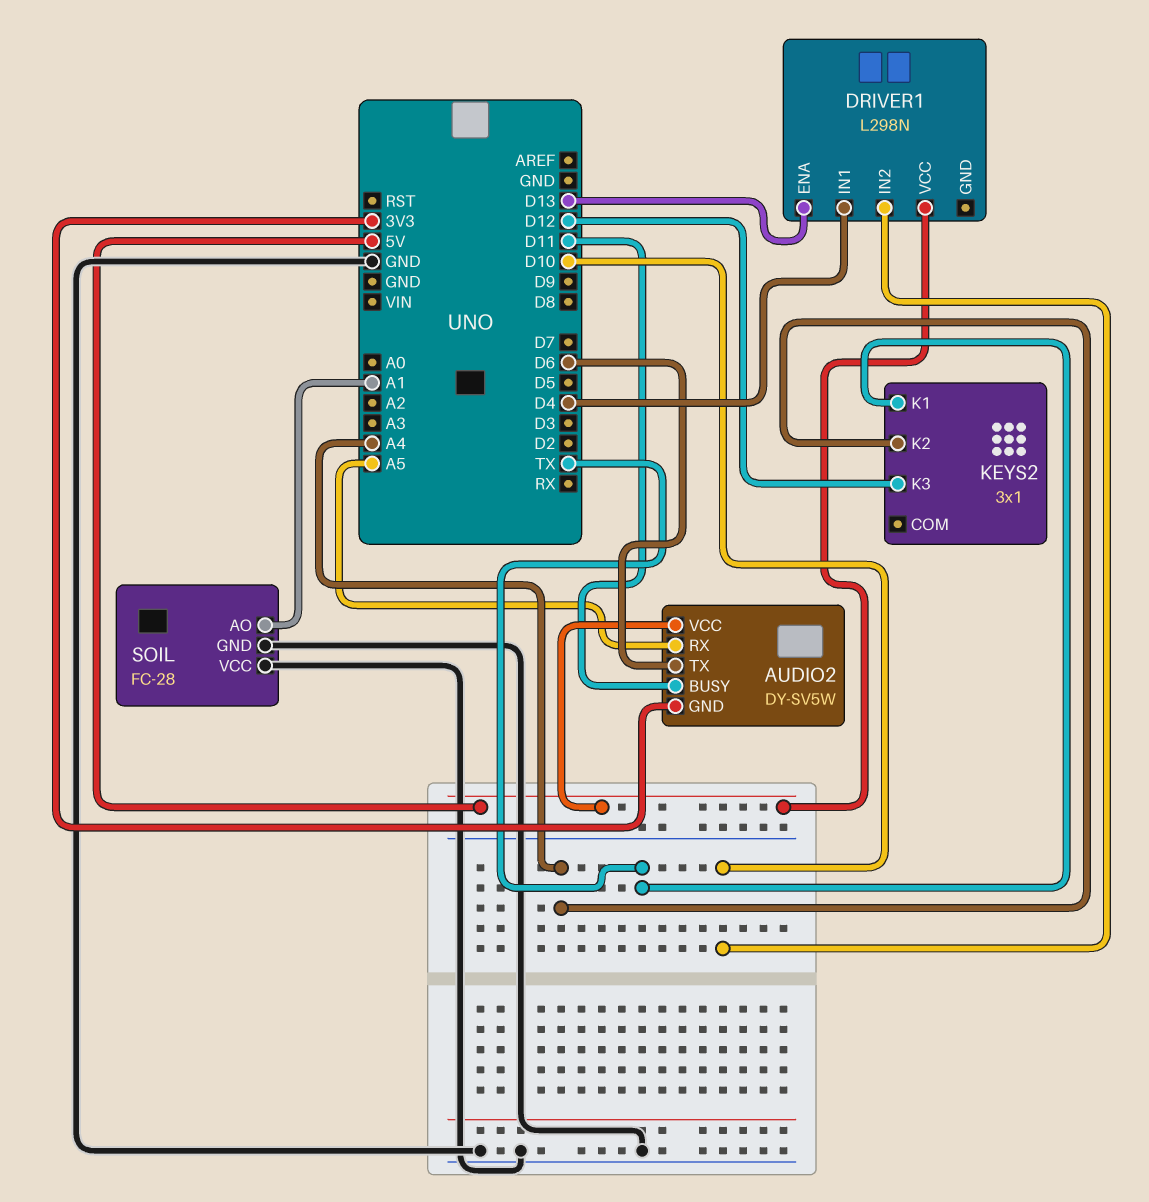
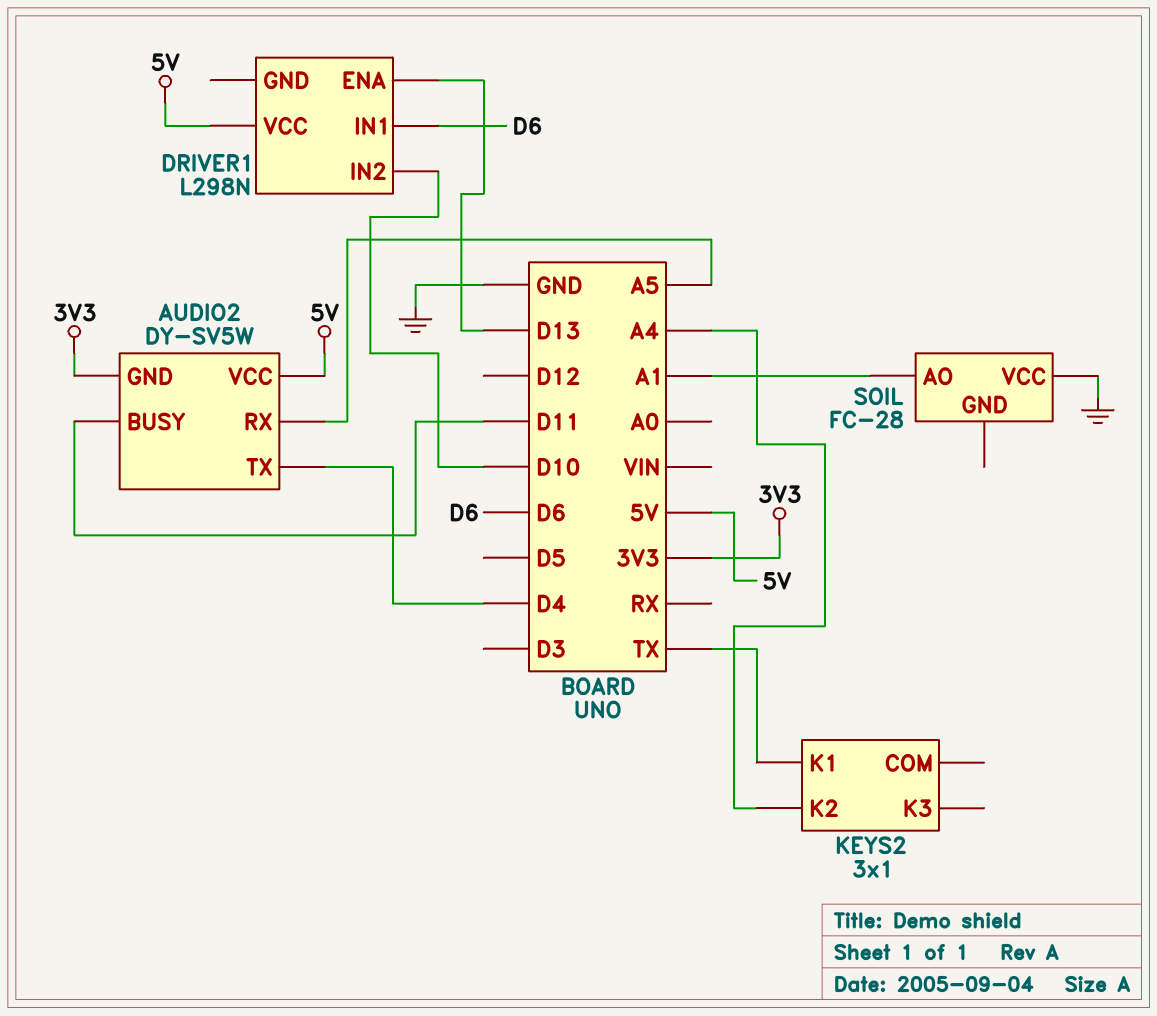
AUDIO2 pin TX: D6 -> D4
DRIVER1 pin IN1: D4 -> D6
KEYS2 pin K3: D12 -> none
SOIL pin GND: GND -> none

